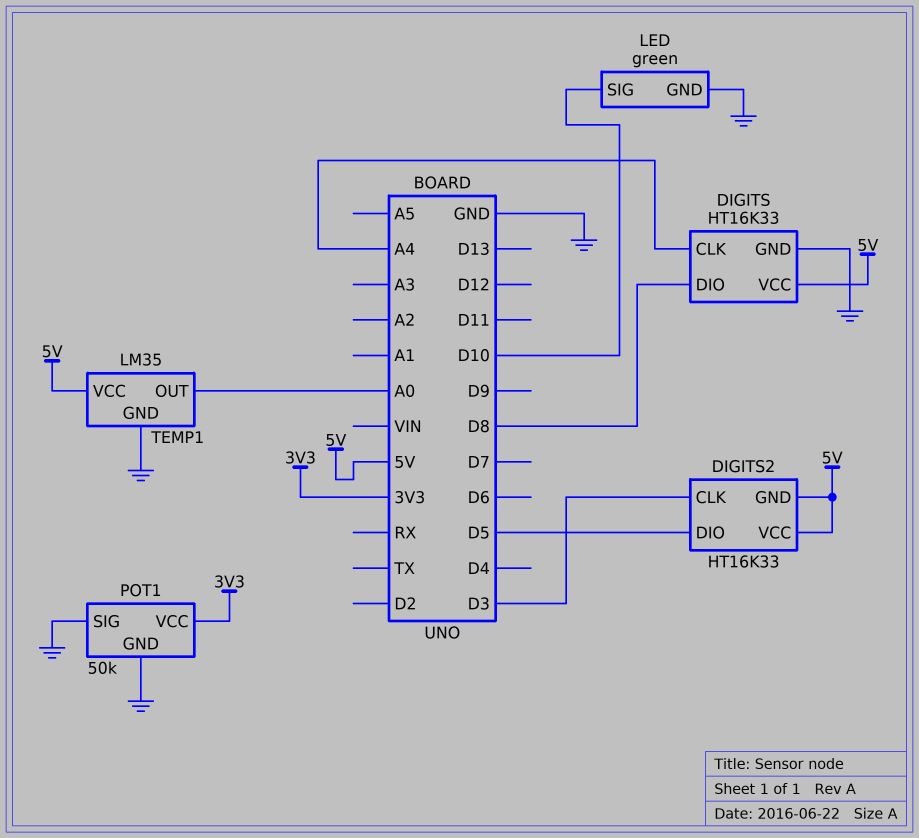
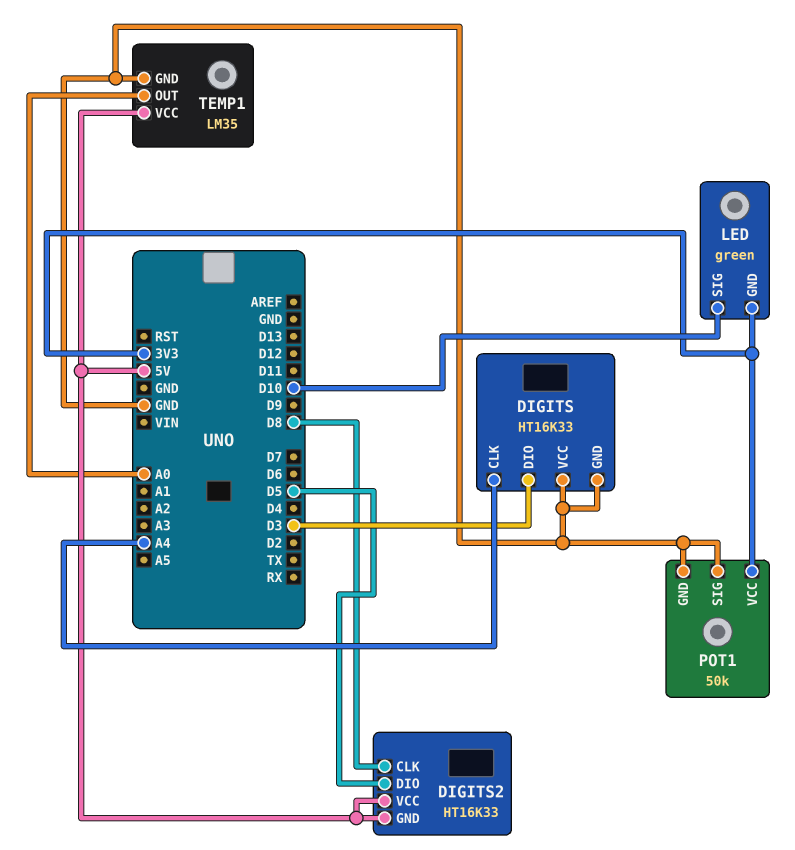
DIGITS pin DIO: D8 -> D3
DIGITS pin VCC: 5V -> GND
DIGITS2 pin CLK: D3 -> D8
LED pin GND: GND -> 3V3

